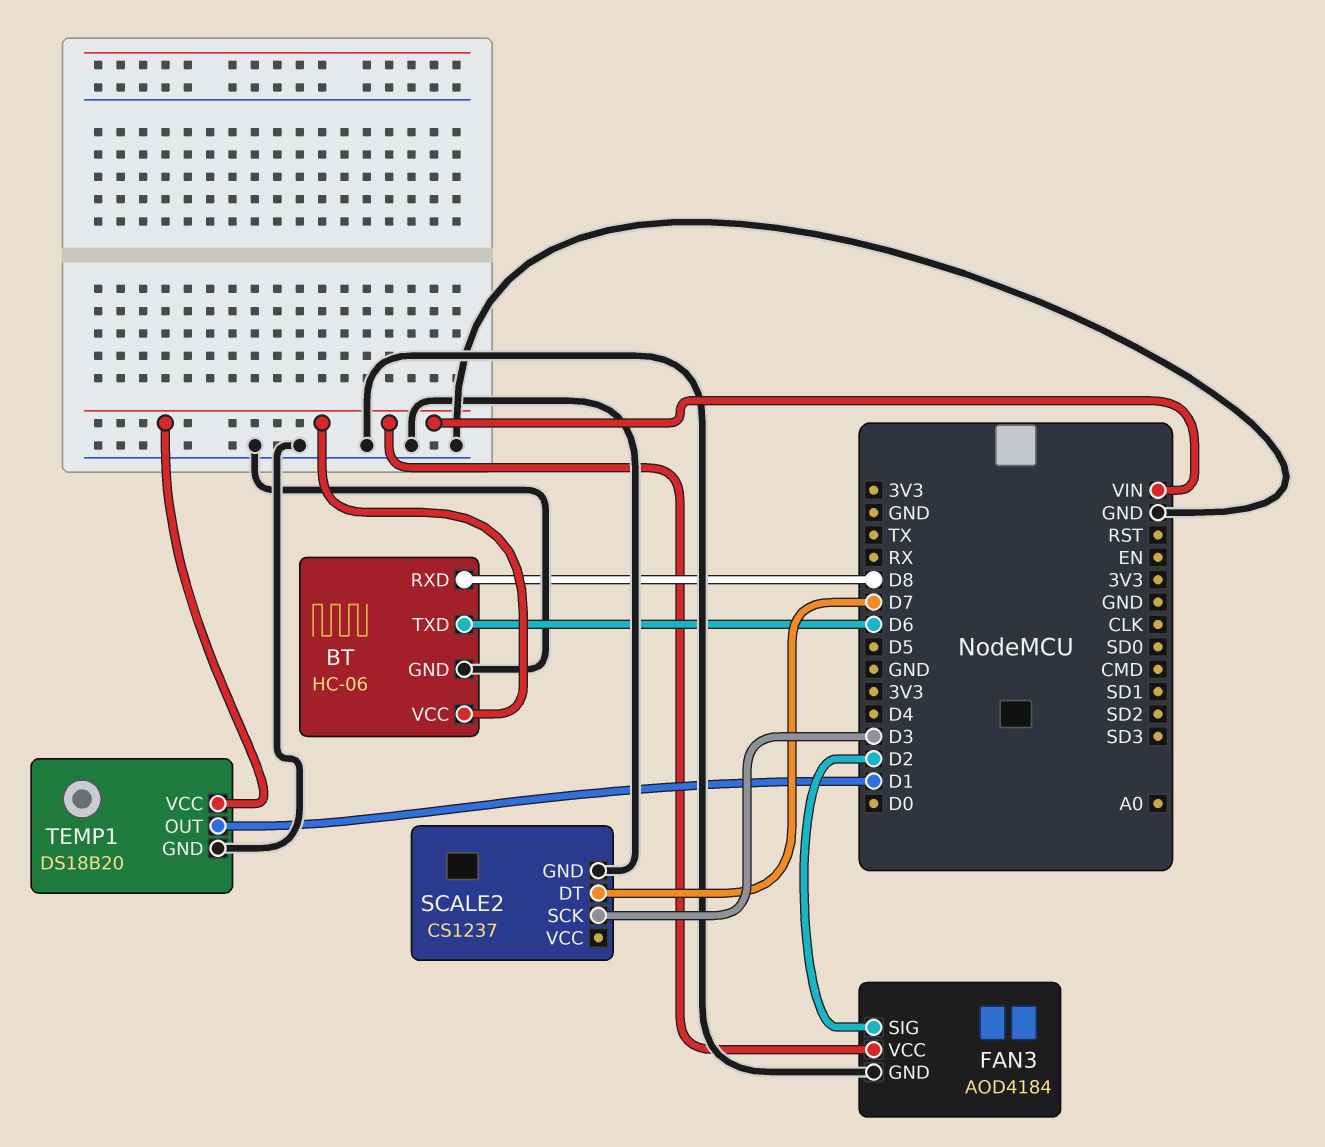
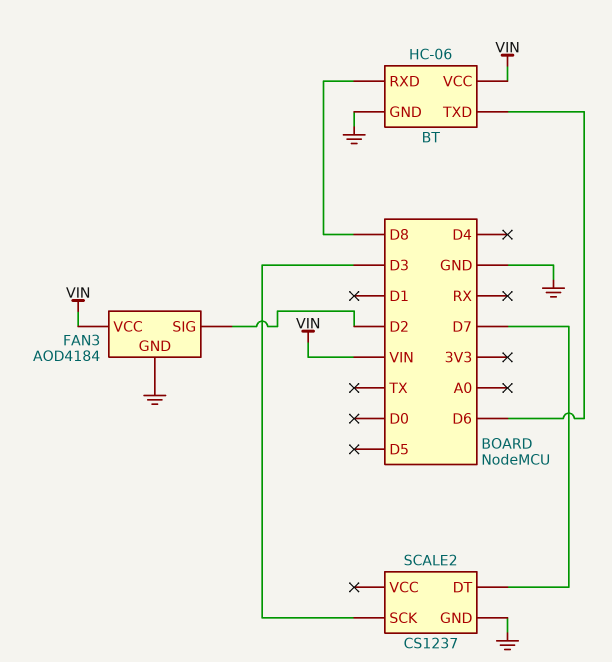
TEMP1: DS18B20 -> none
TEMP1 pin GND: GND -> none
TEMP1 pin OUT: D1 -> none
TEMP1 pin VCC: VIN -> none

